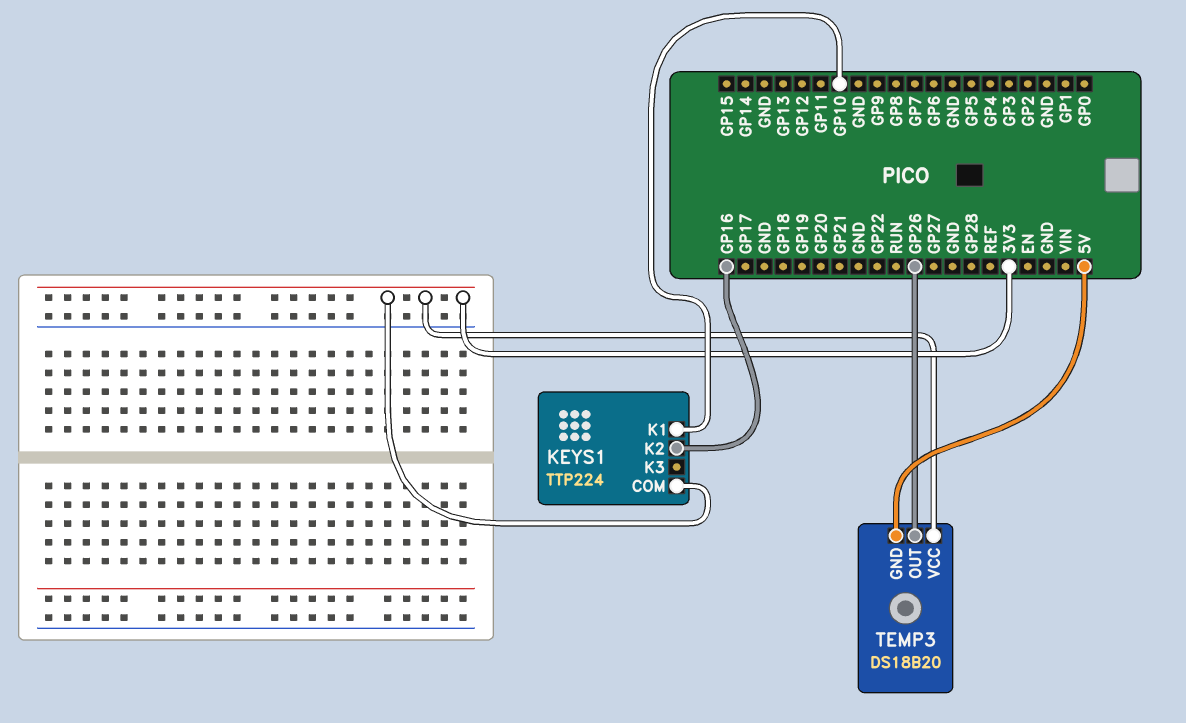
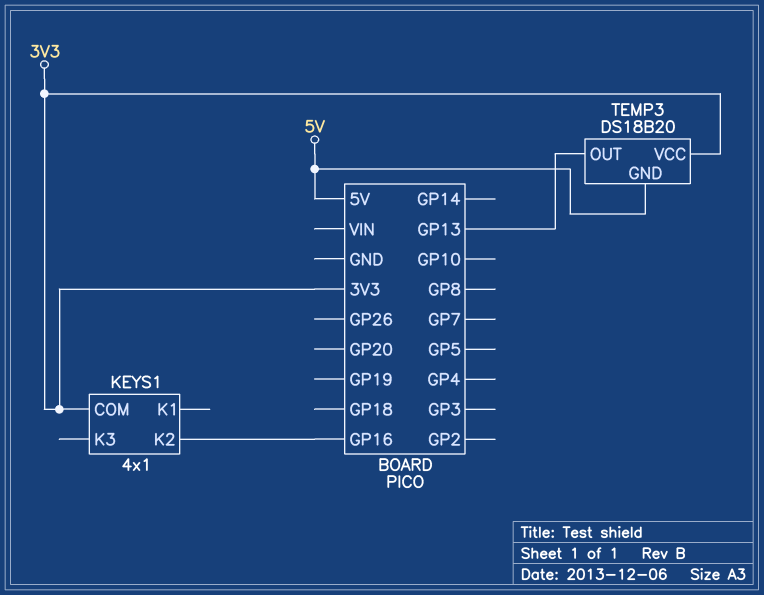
KEYS1: TTP224 -> 4x1
KEYS1 pin K1: GP10 -> none
TEMP3 pin OUT: GP26 -> GP13

